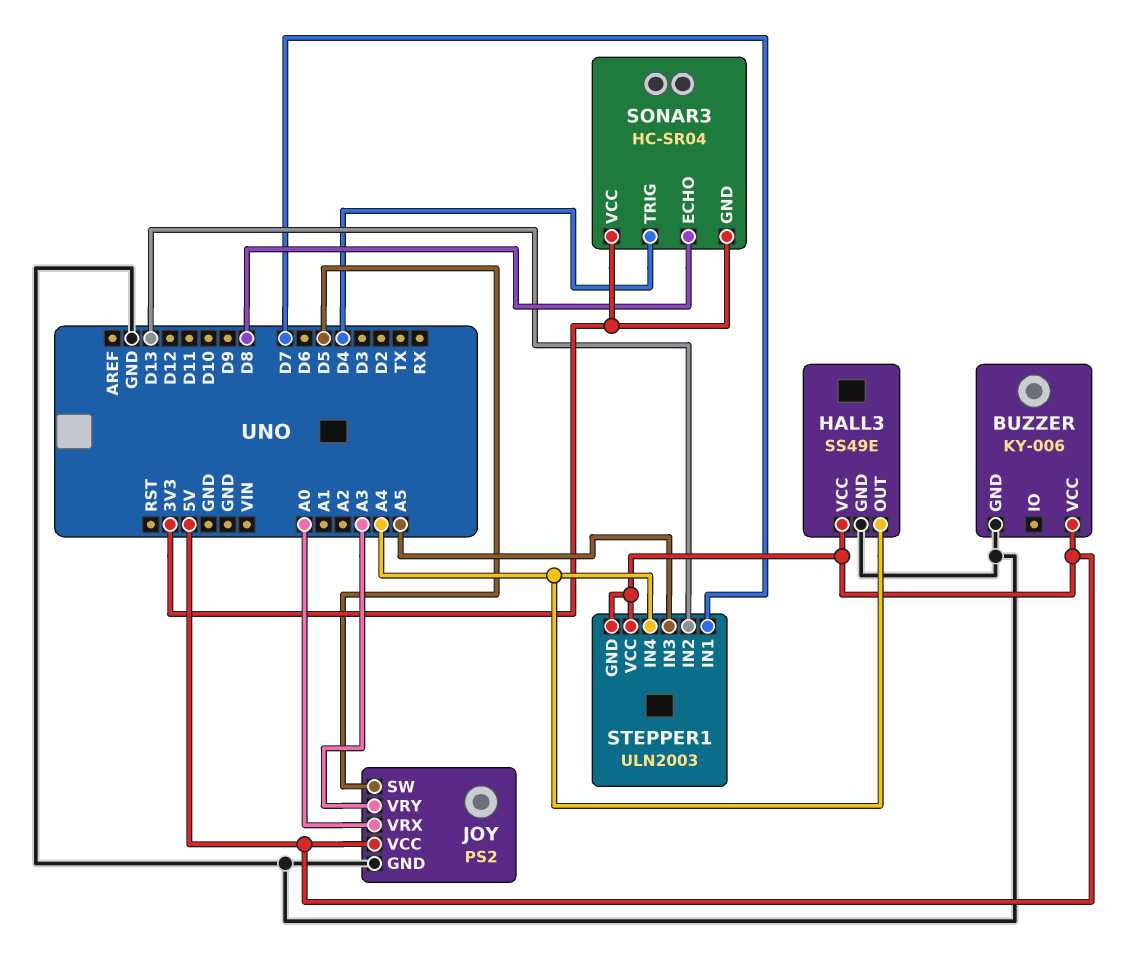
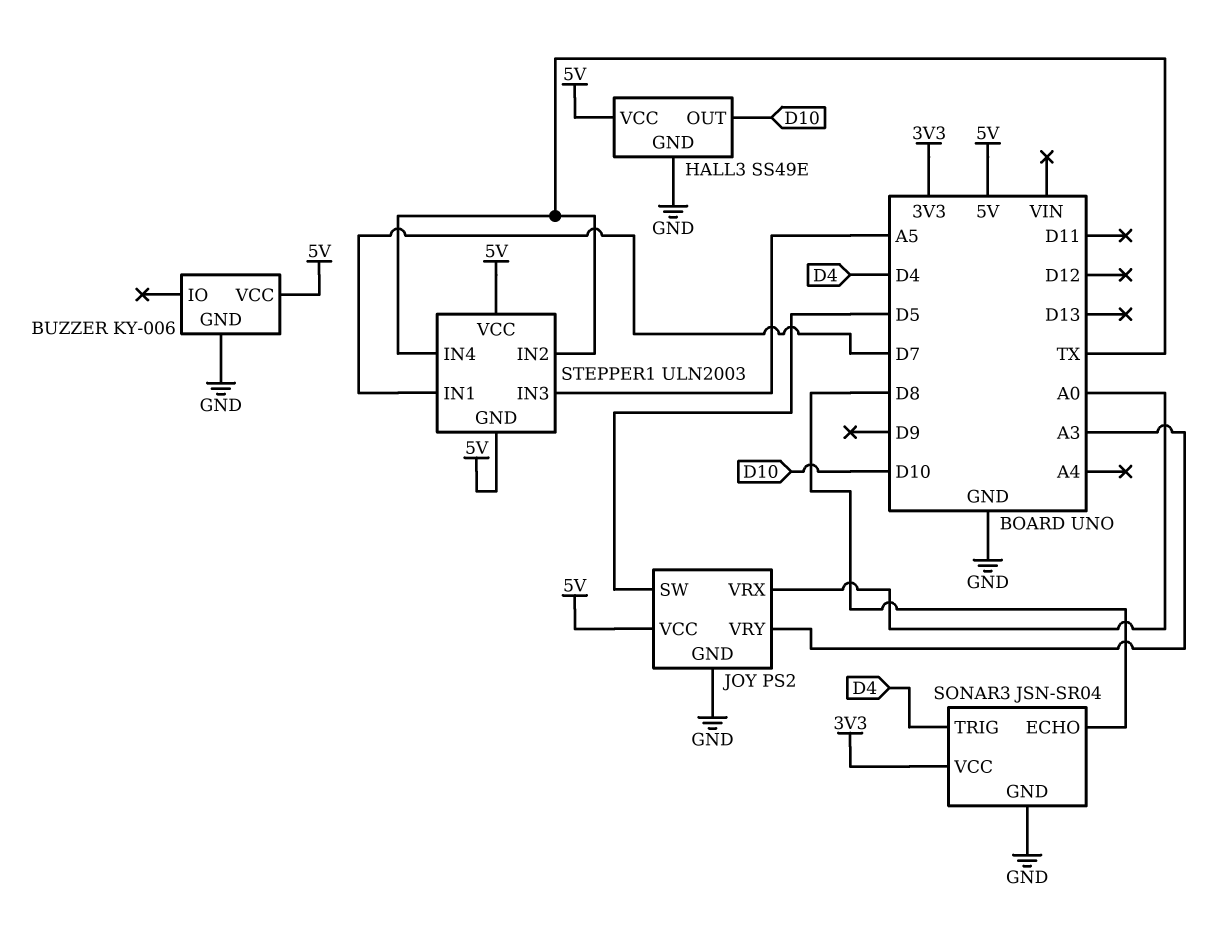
HALL3 pin OUT: A4 -> D10
SONAR3: HC-SR04 -> JSN-SR04
SONAR3 pin GND: 3V3 -> GND
STEPPER1 pin IN2: D13 -> TX
STEPPER1 pin IN4: A4 -> TX

